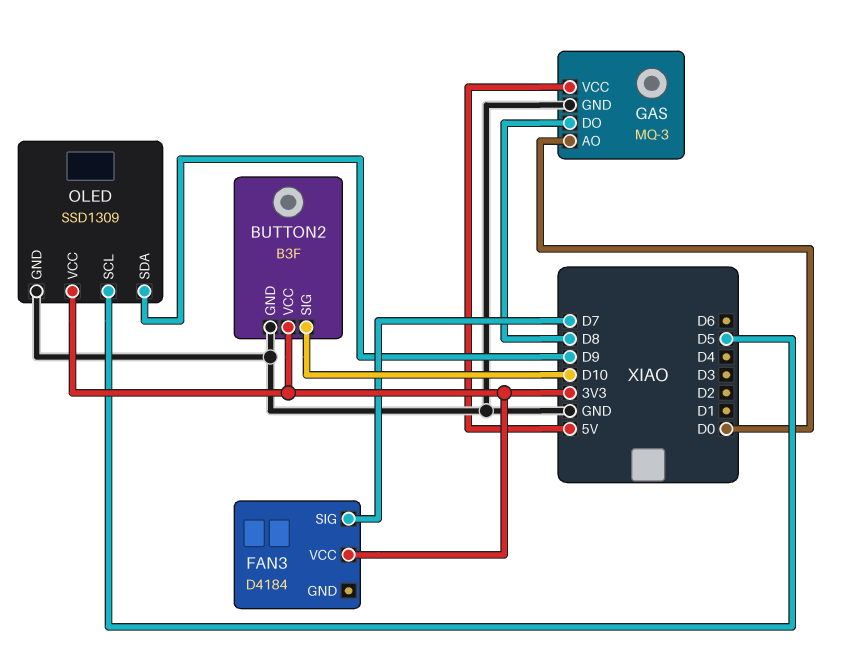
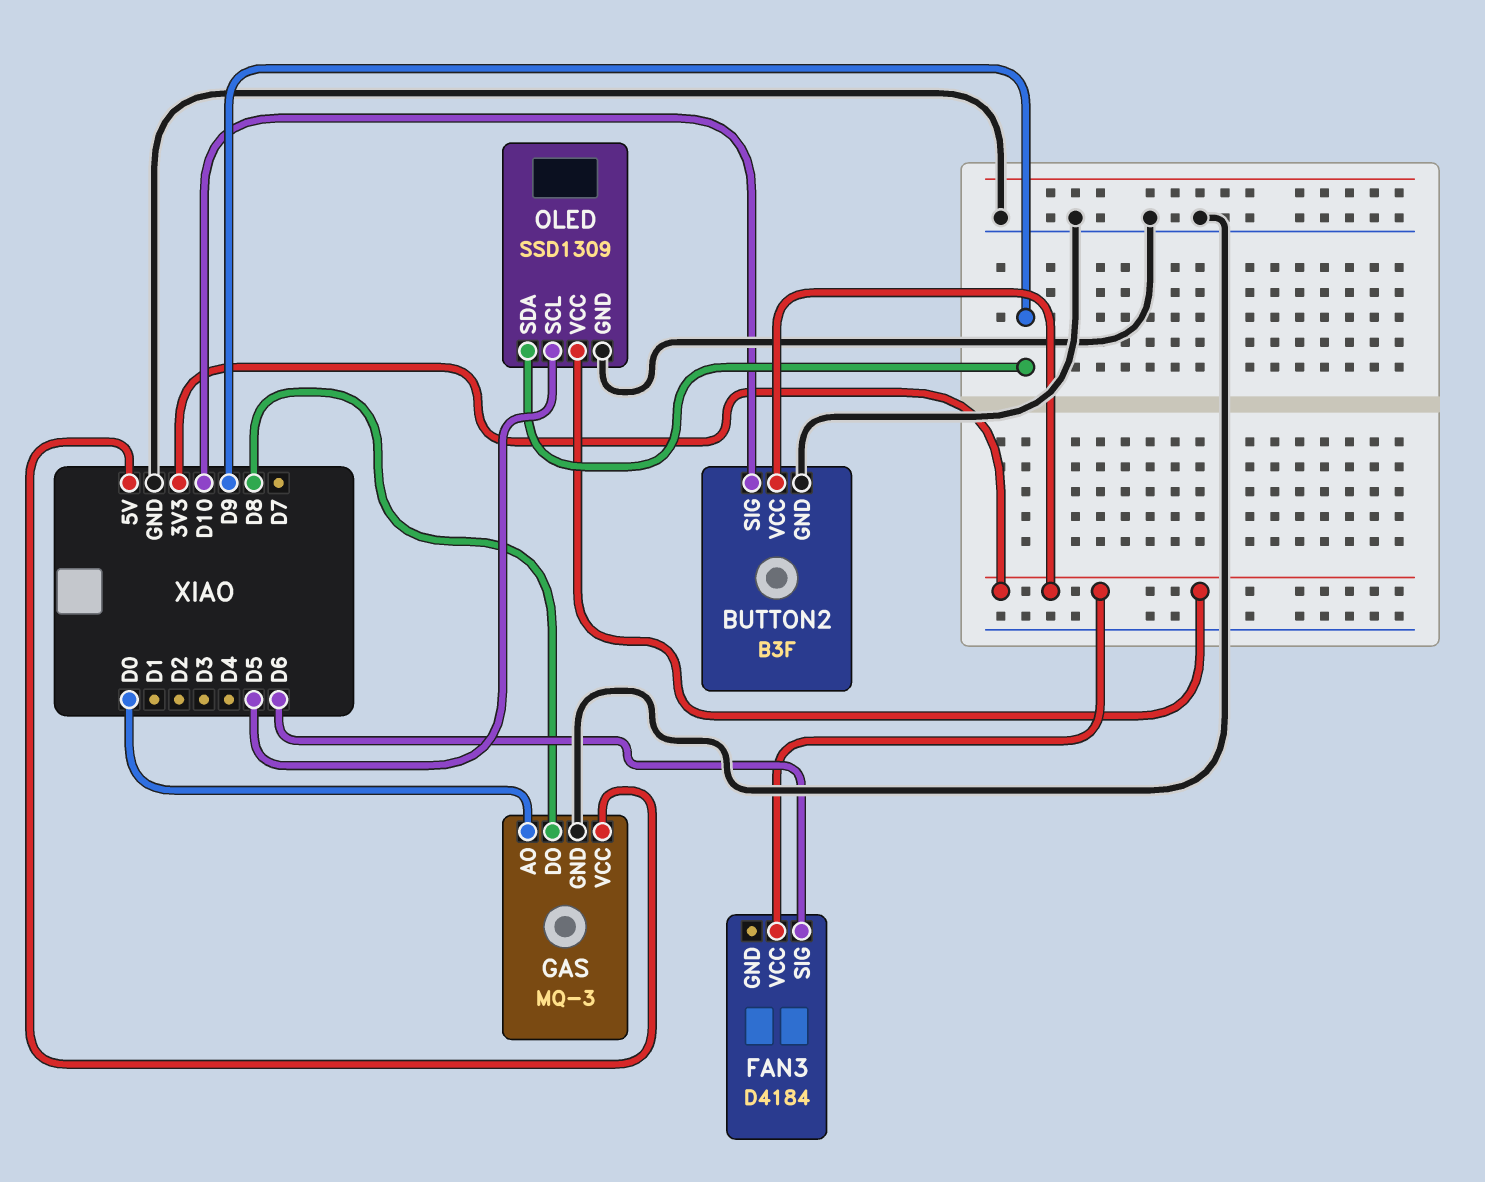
FAN3 pin SIG: D7 -> D6

